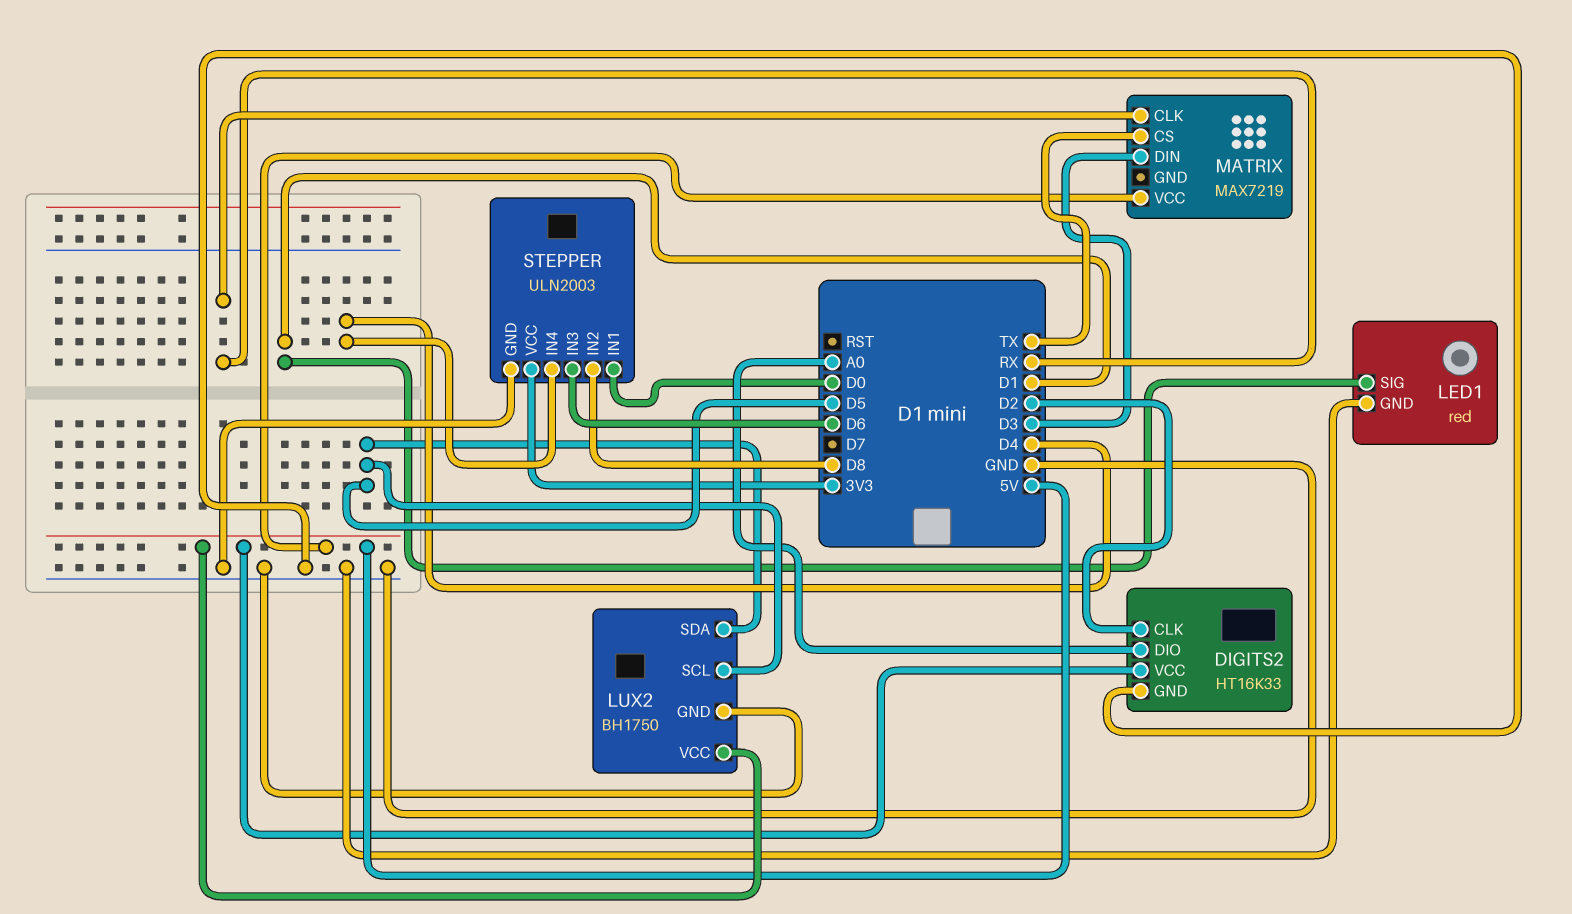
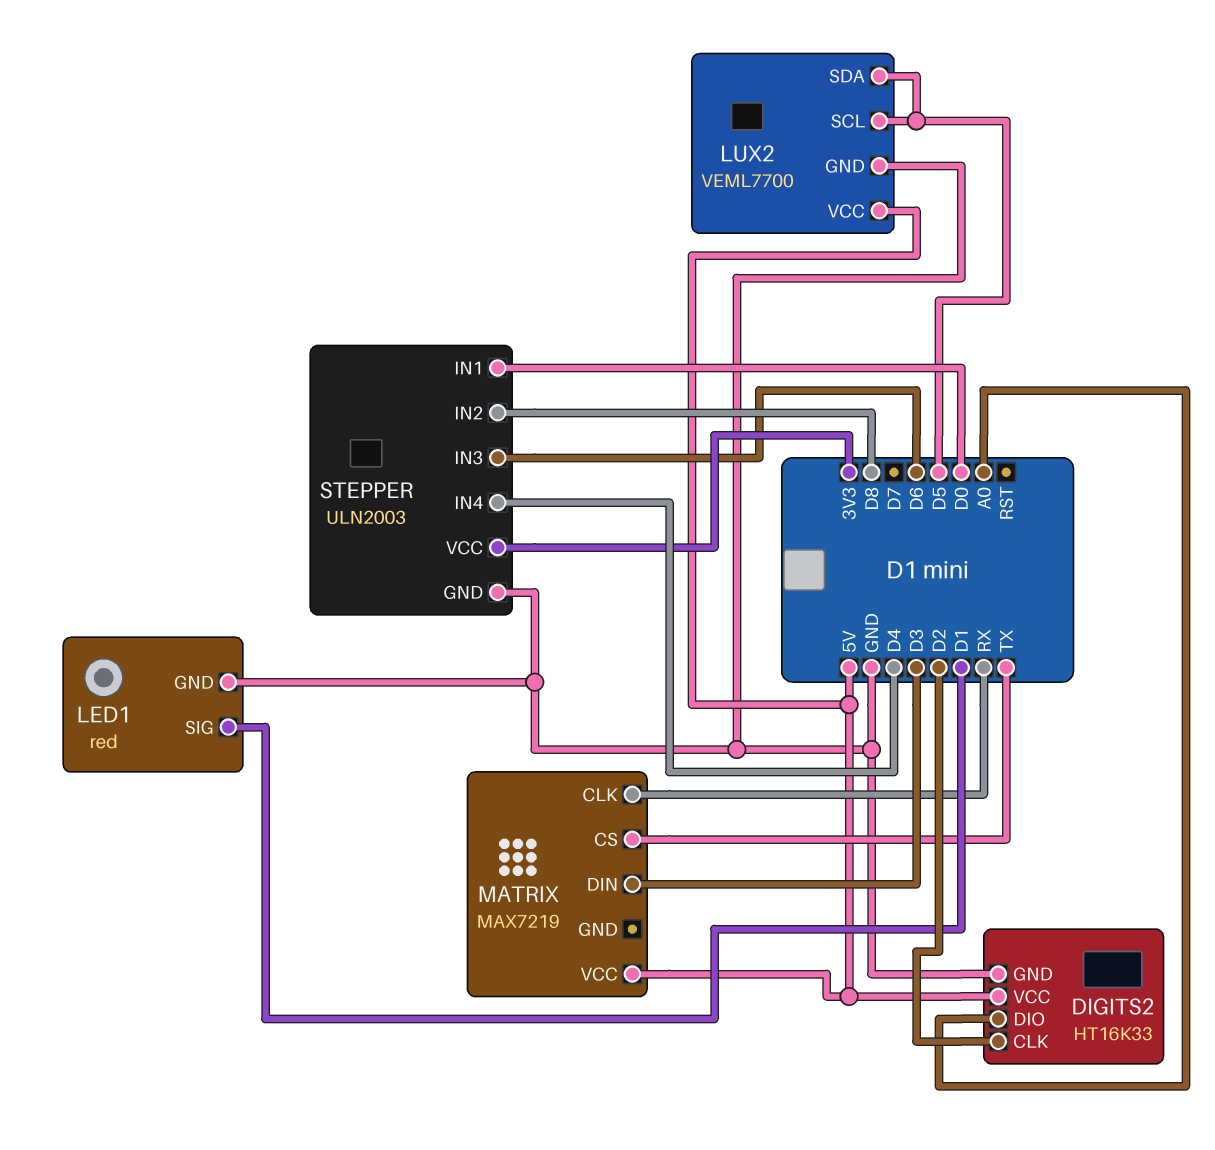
LUX2: BH1750 -> VEML7700

